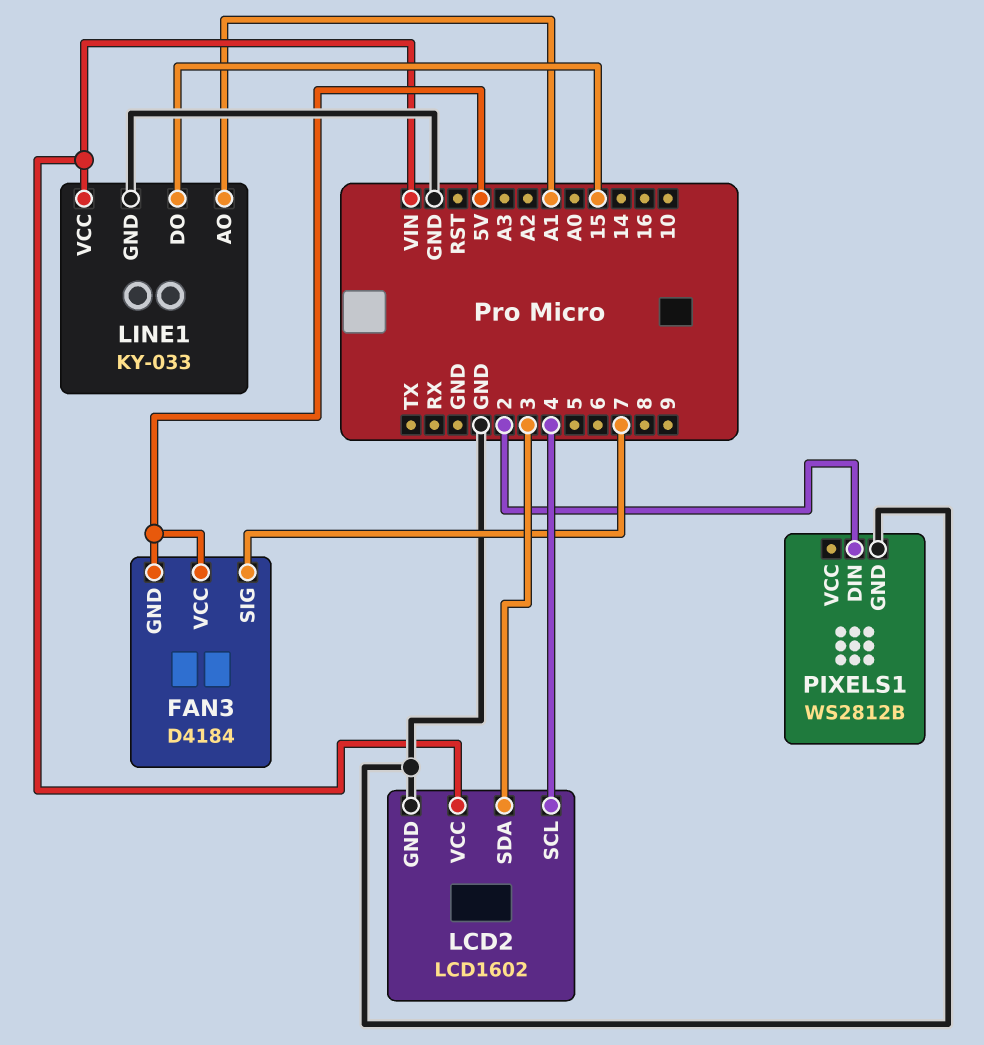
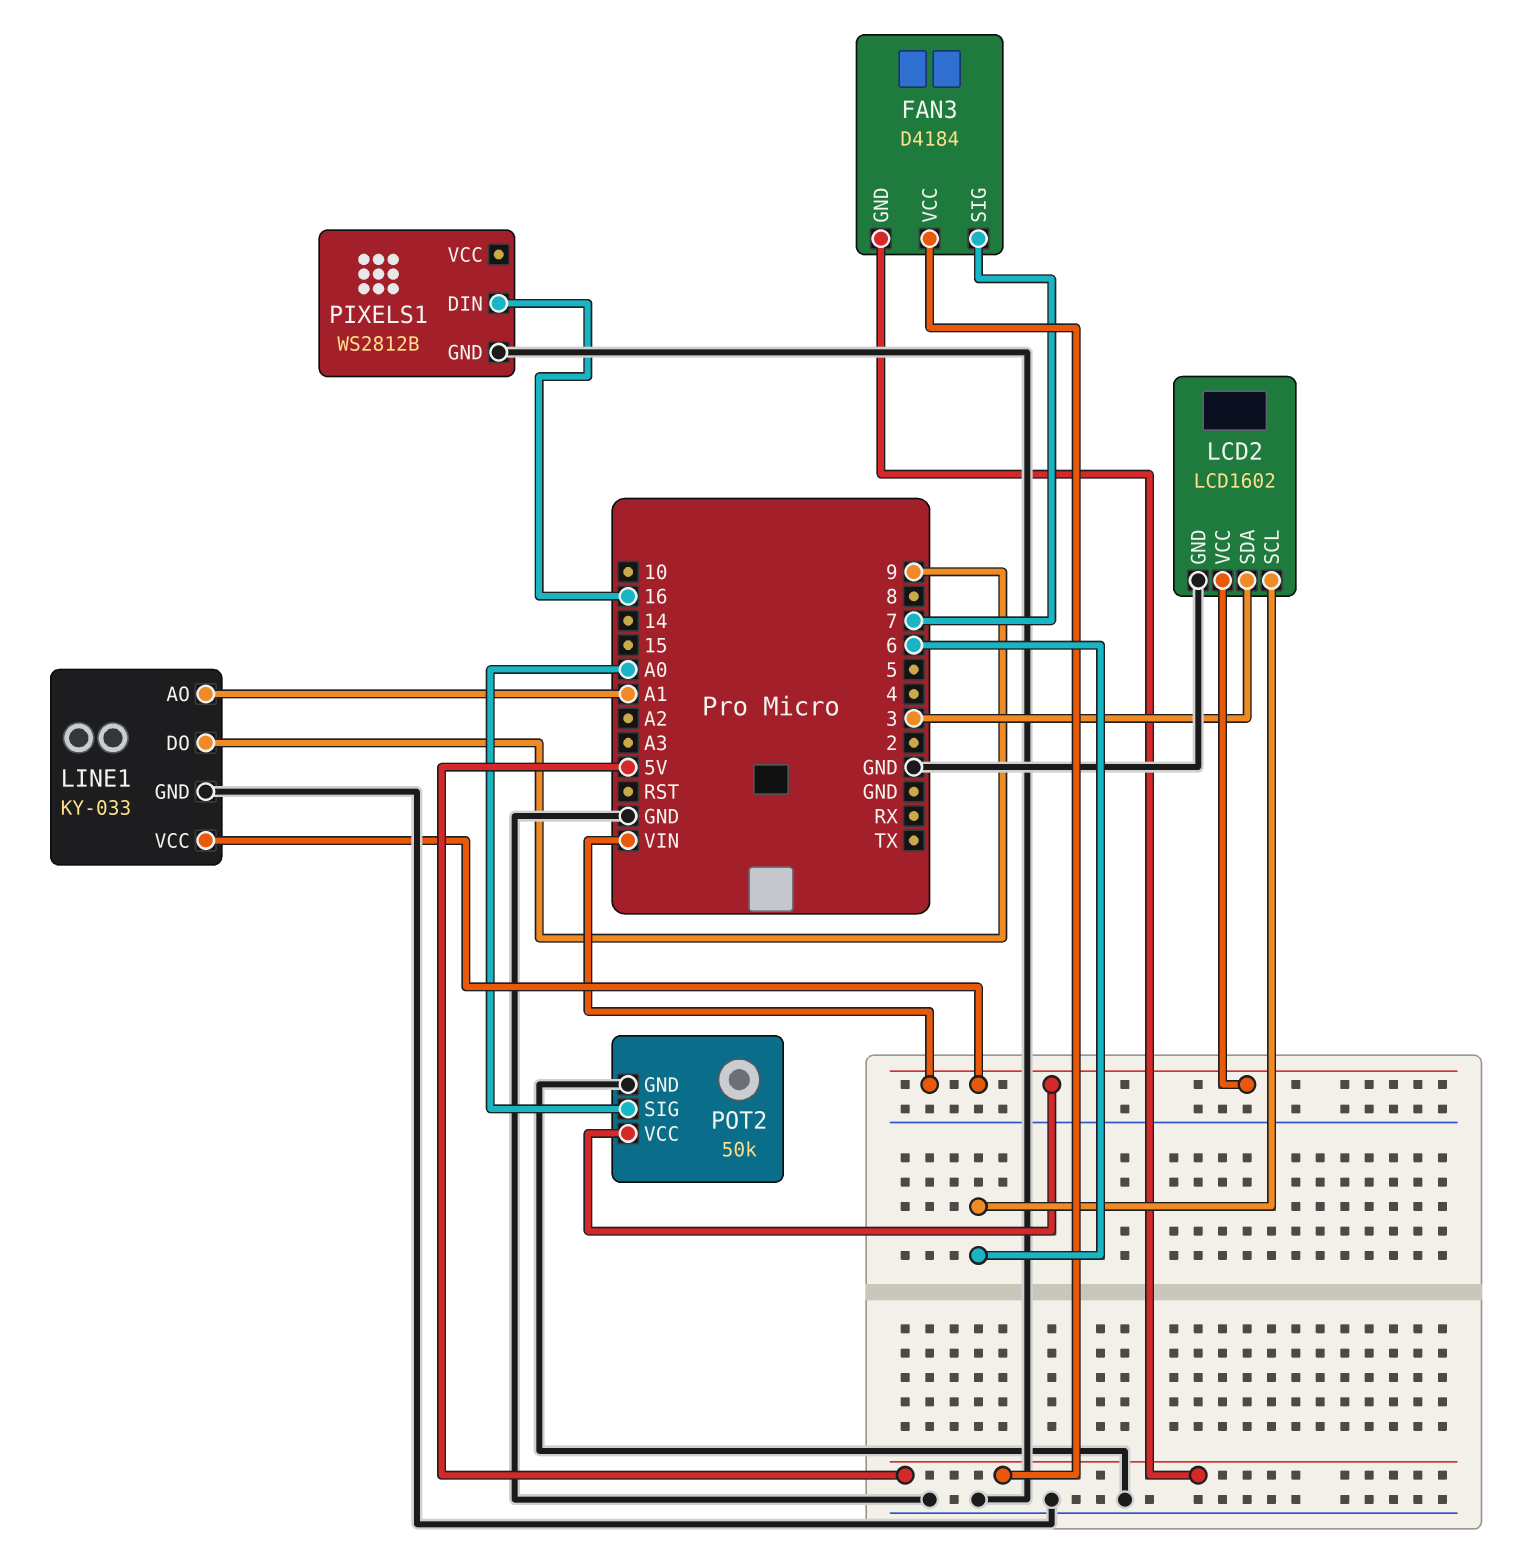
LCD2 pin SCL: 4 -> 6
LINE1 pin DO: 15 -> 9
PIXELS1 pin DIN: 2 -> 16
POT2: none -> 50k
POT2 pin GND: none -> GND
POT2 pin SIG: none -> A0
POT2 pin VCC: none -> VIN

